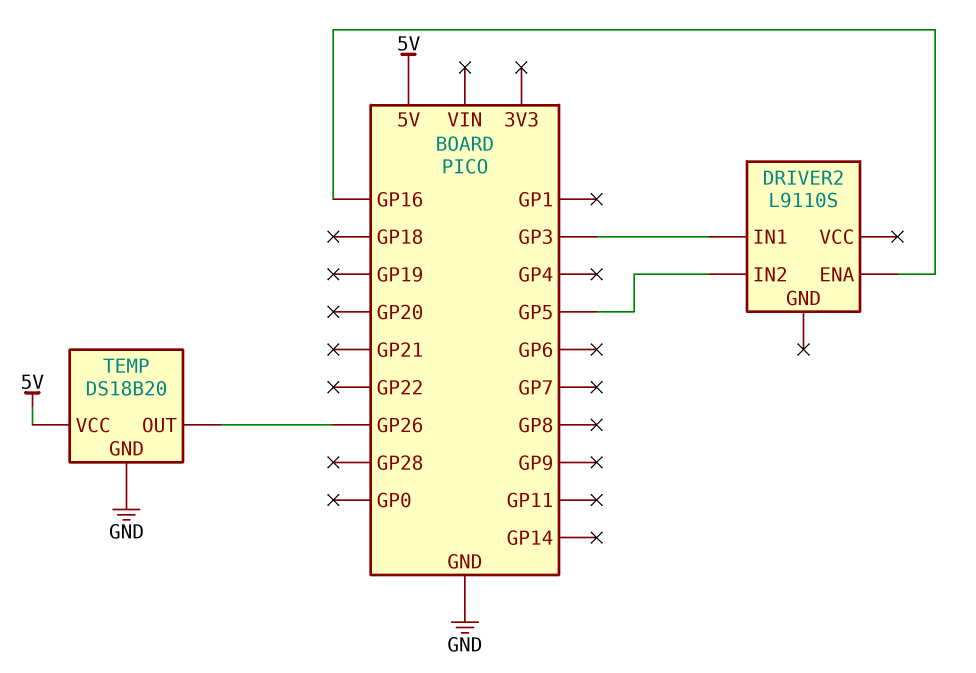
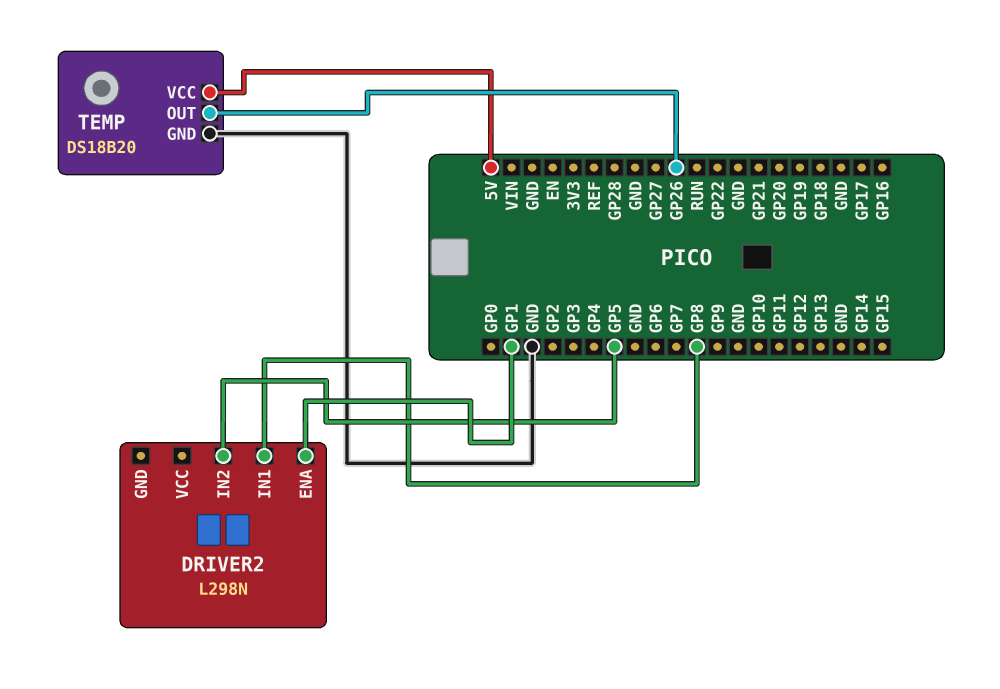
DRIVER2: L9110S -> L298N
DRIVER2 pin ENA: GP16 -> GP1
DRIVER2 pin IN1: GP3 -> GP8

